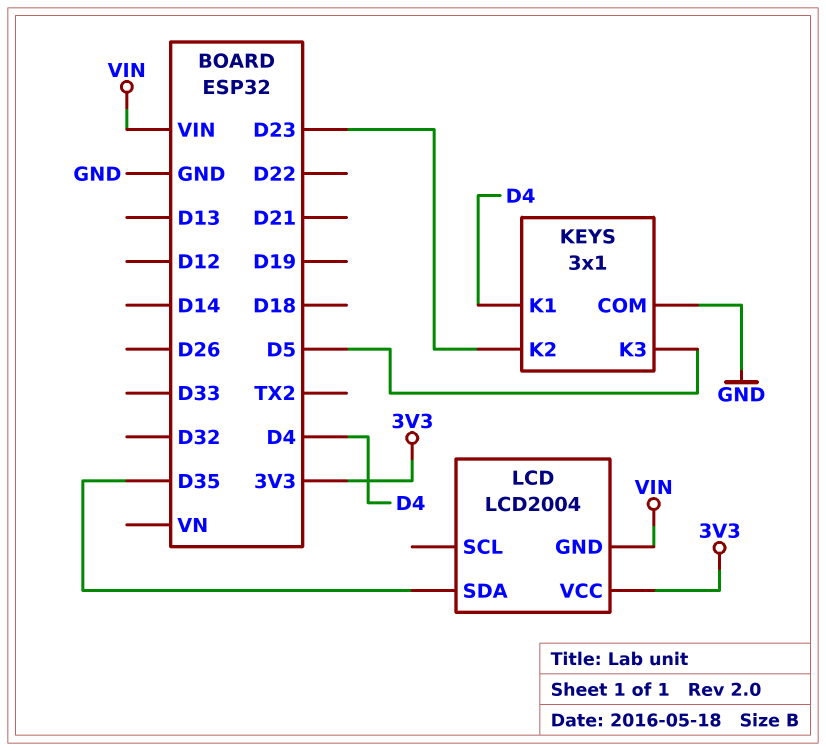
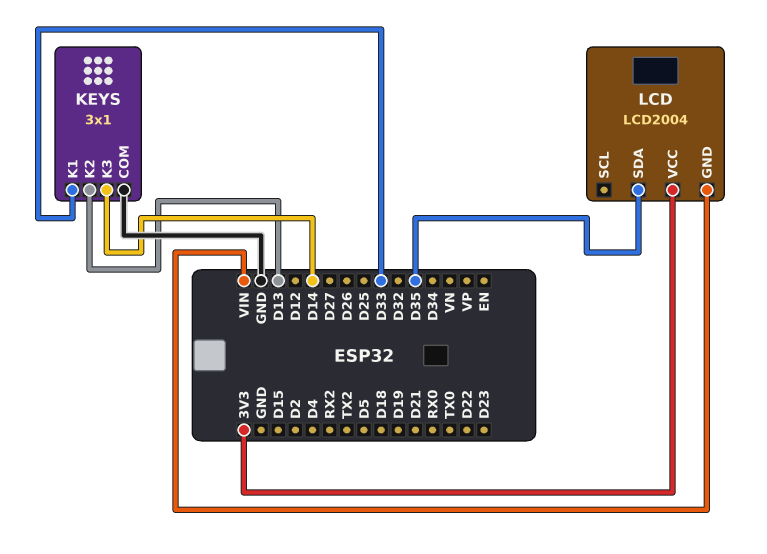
KEYS pin K1: D4 -> D33
KEYS pin K2: D23 -> D13
KEYS pin K3: D5 -> D14

